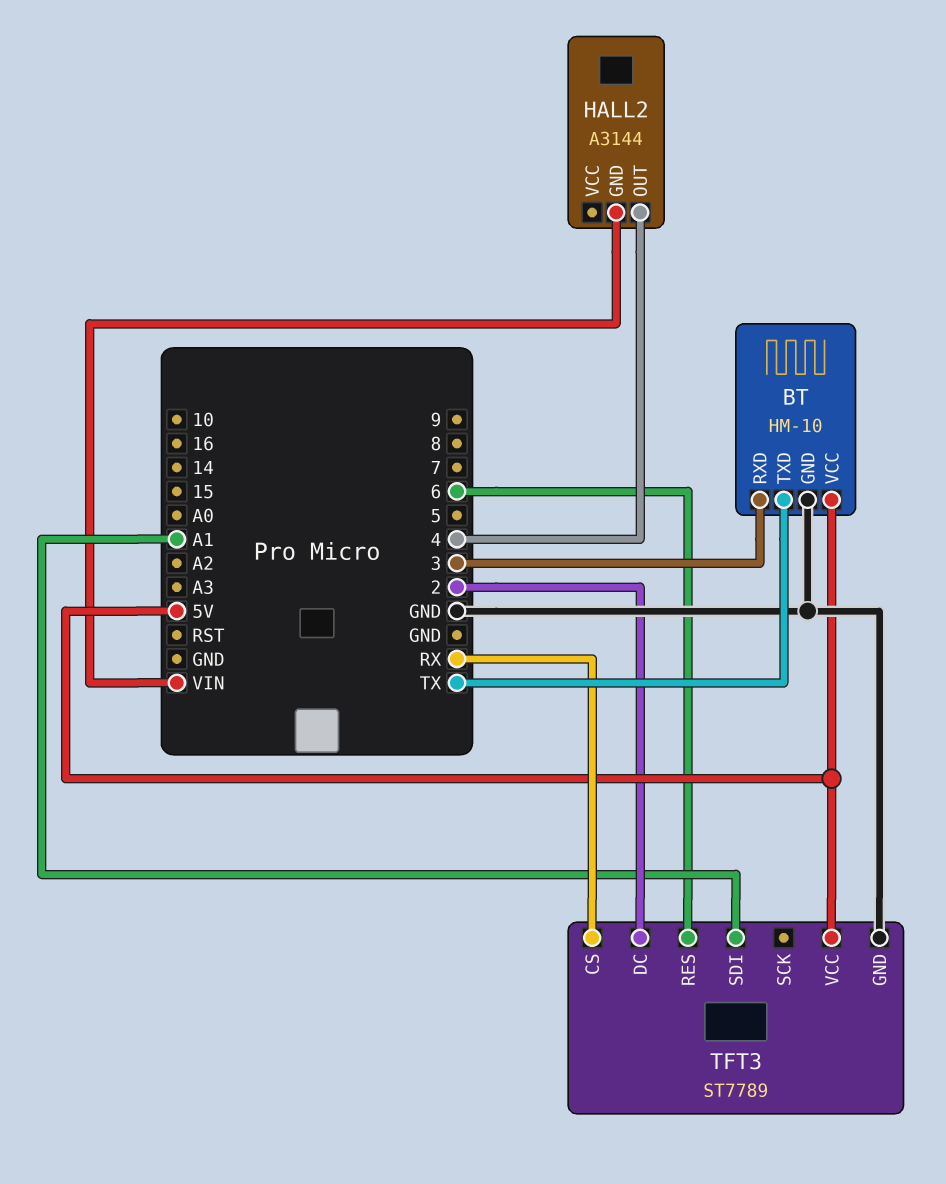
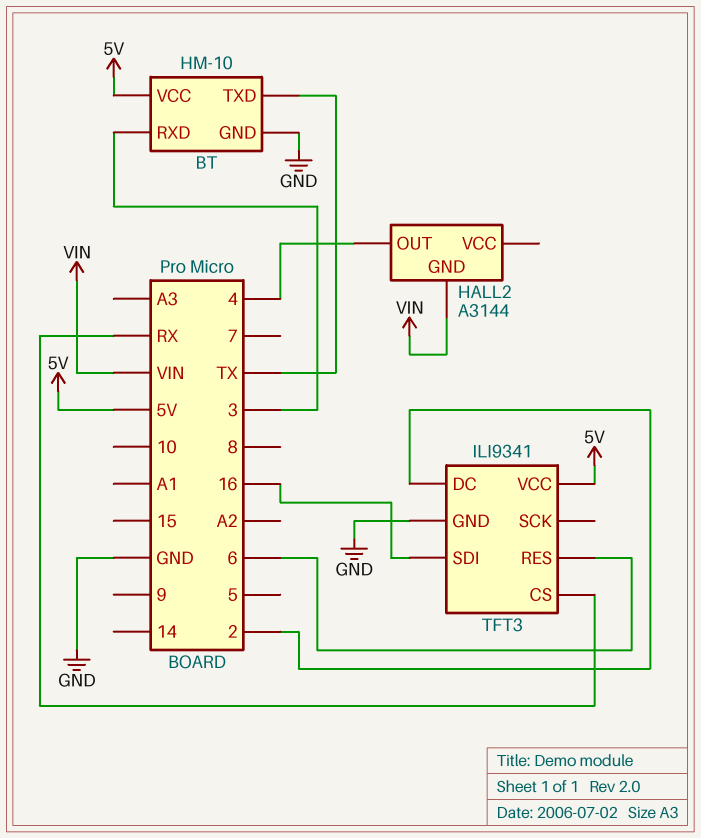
TFT3: ST7789 -> ILI9341
TFT3 pin SDI: A1 -> 16

